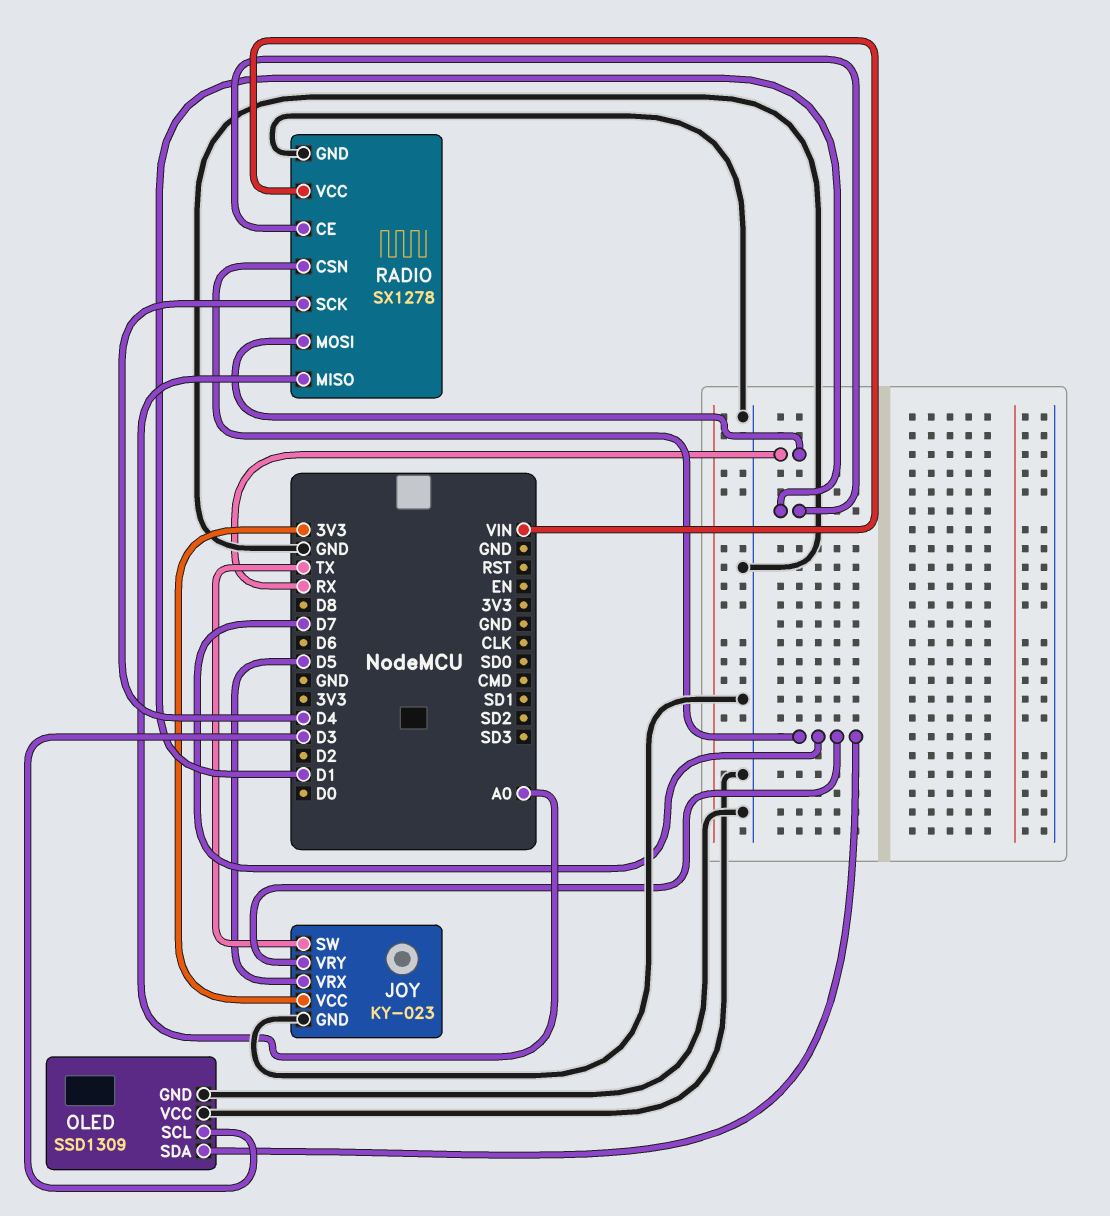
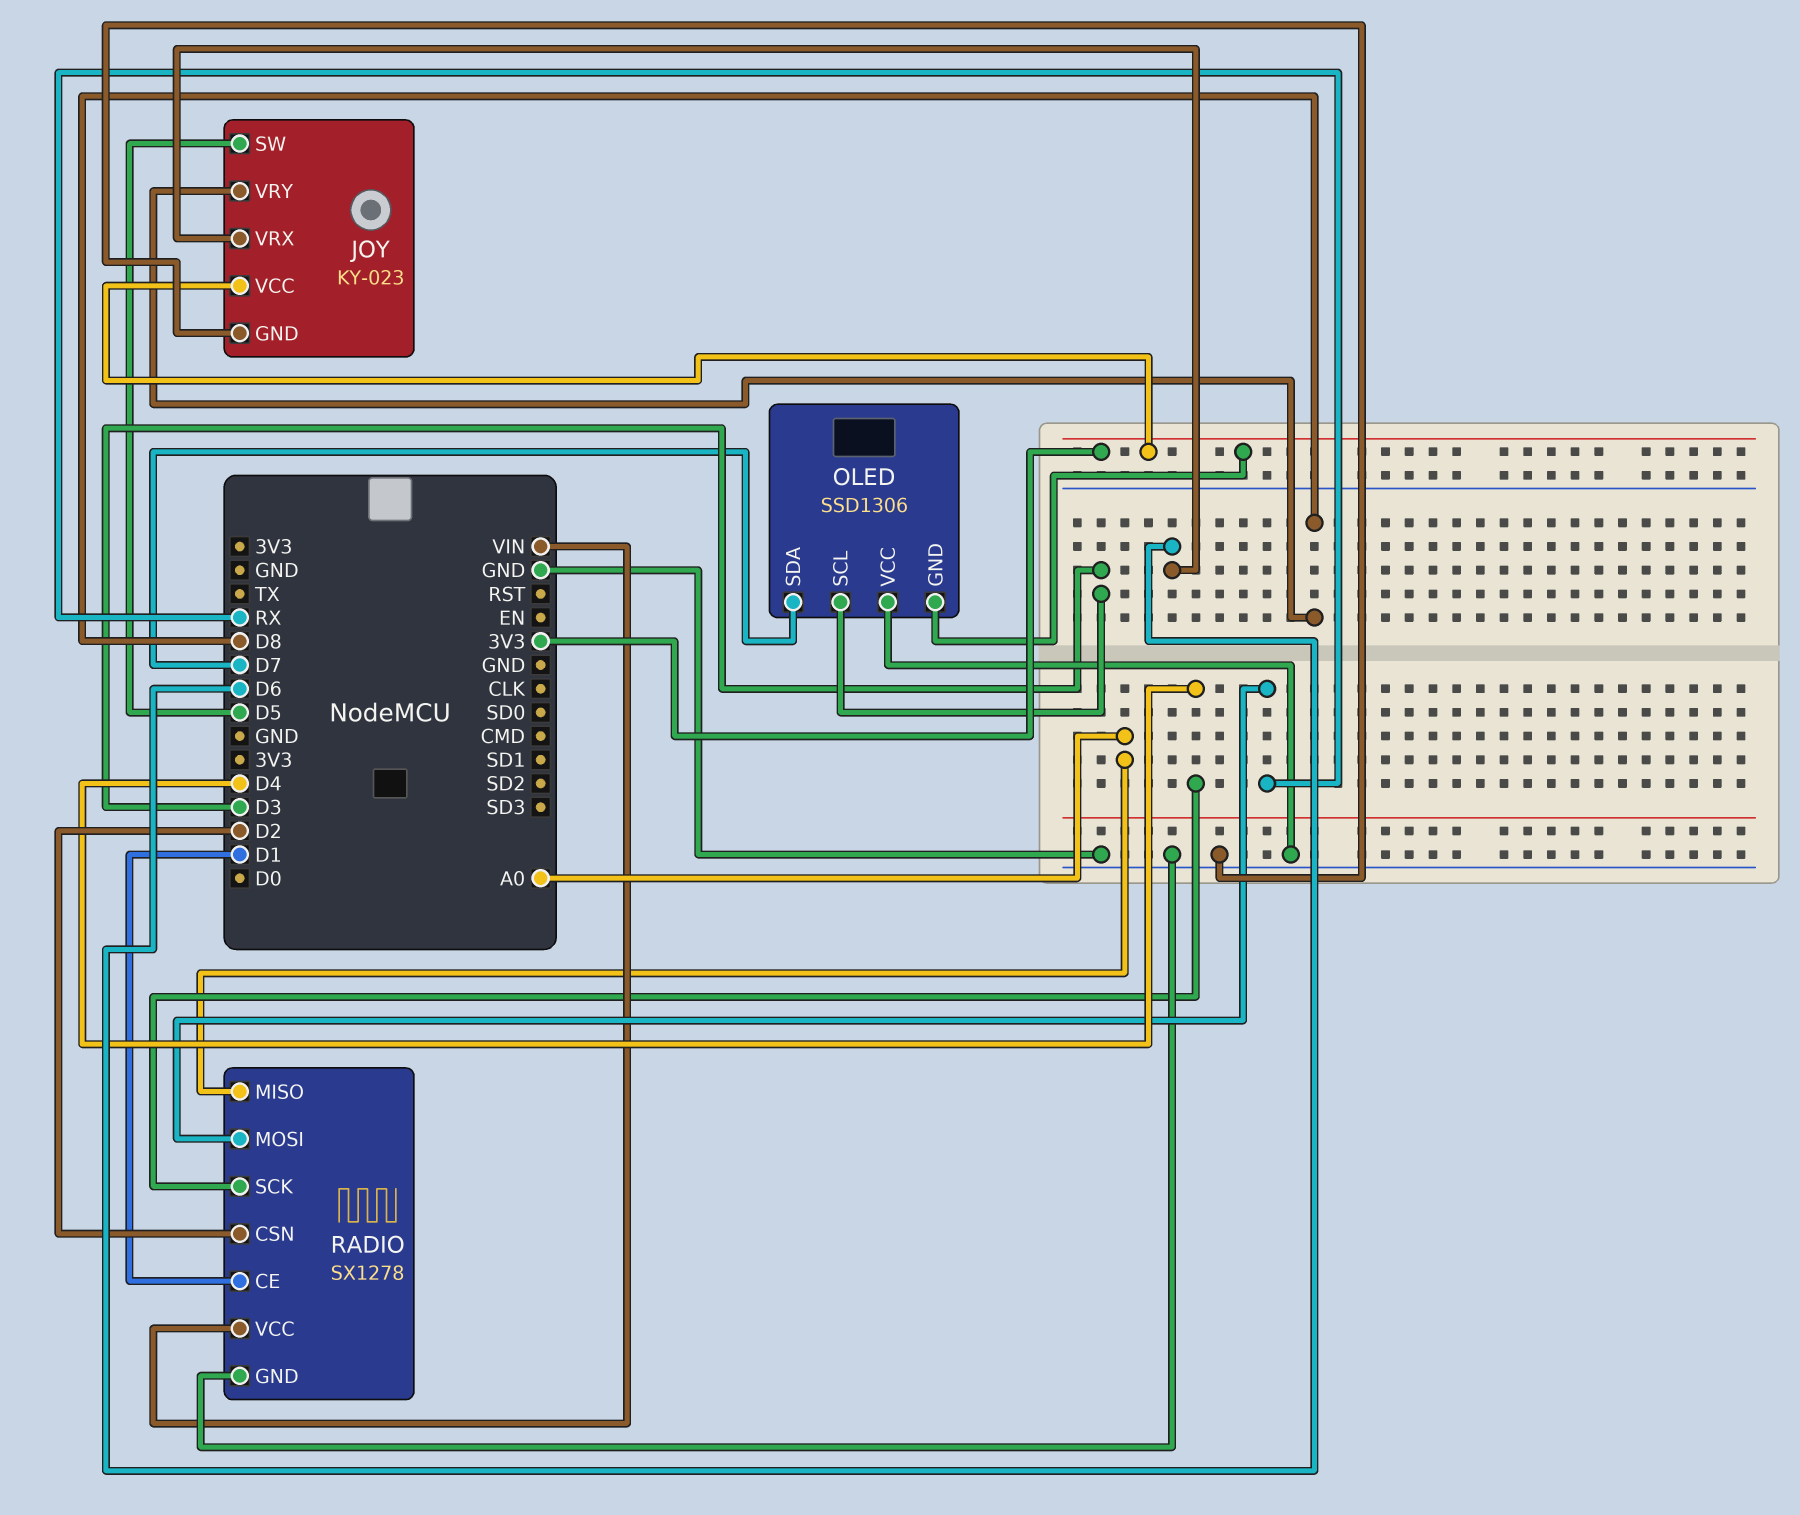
JOY pin SW: TX -> D5
JOY pin VRX: D5 -> D6
JOY pin VRY: D7 -> D8
OLED: SSD1309 -> SSD1306
OLED pin GND: GND -> 3V3
RADIO pin CSN: D7 -> D2

